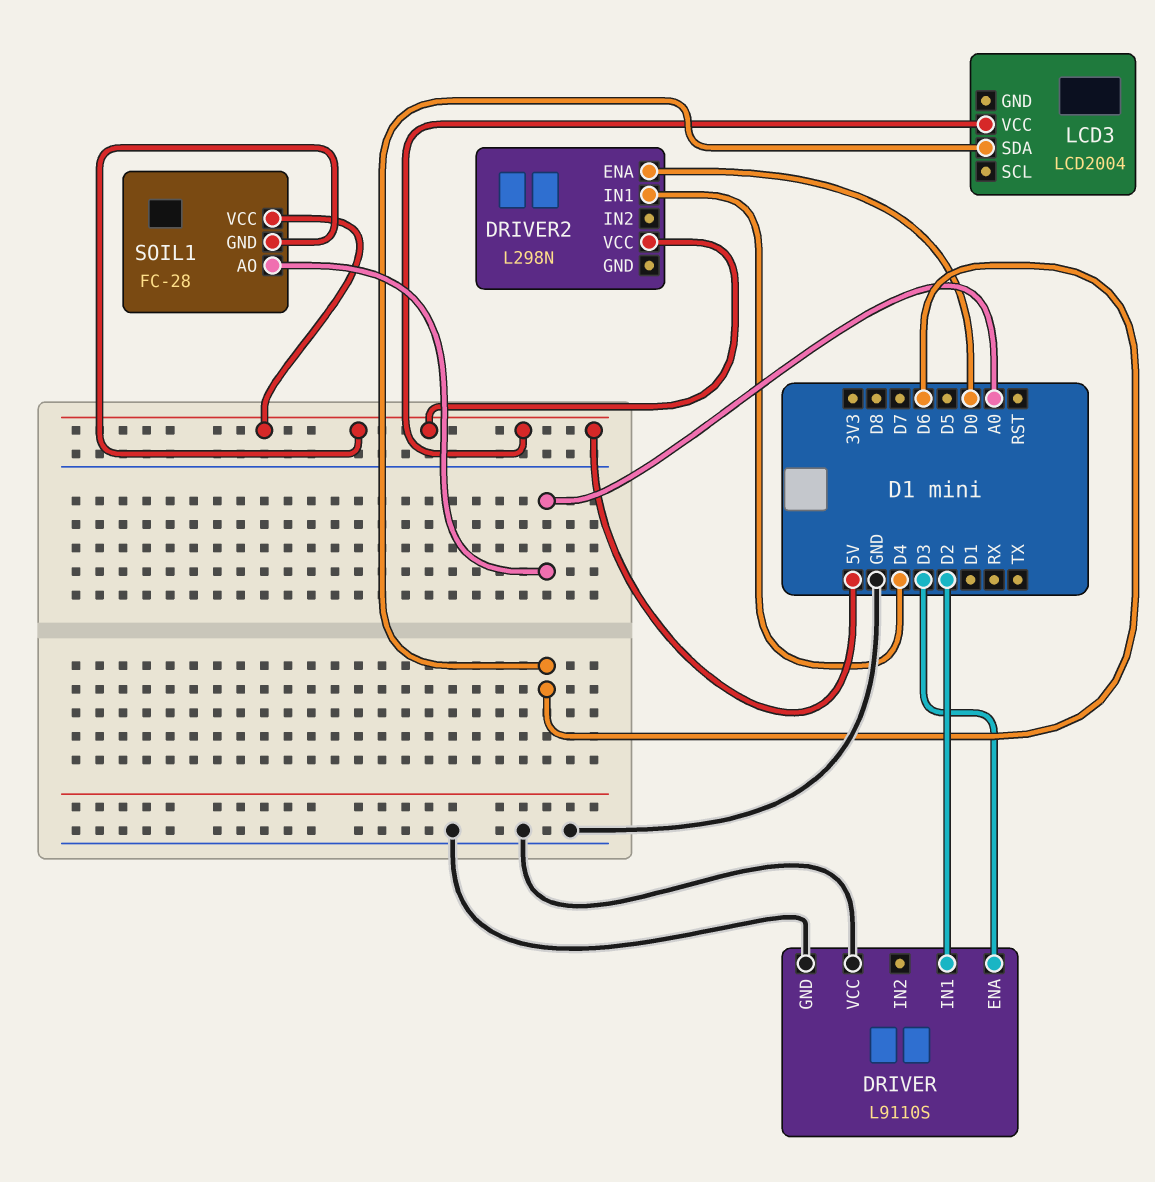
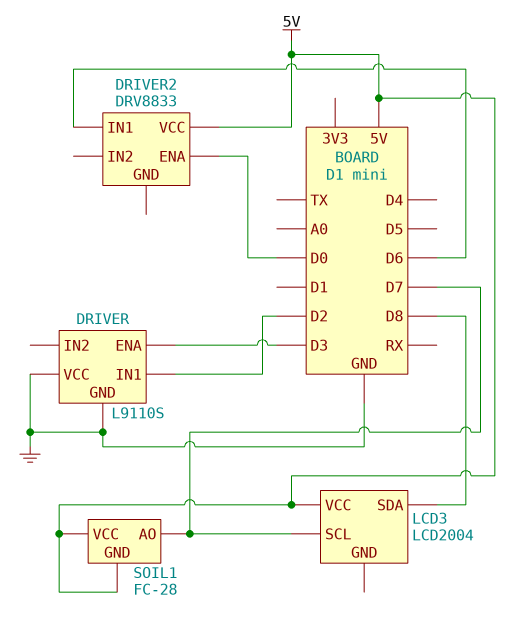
DRIVER2: L298N -> DRV8833
DRIVER2 pin IN1: D4 -> D6
LCD3 pin SCL: none -> D7
LCD3 pin SDA: D6 -> D8
SOIL1 pin AO: A0 -> D7

